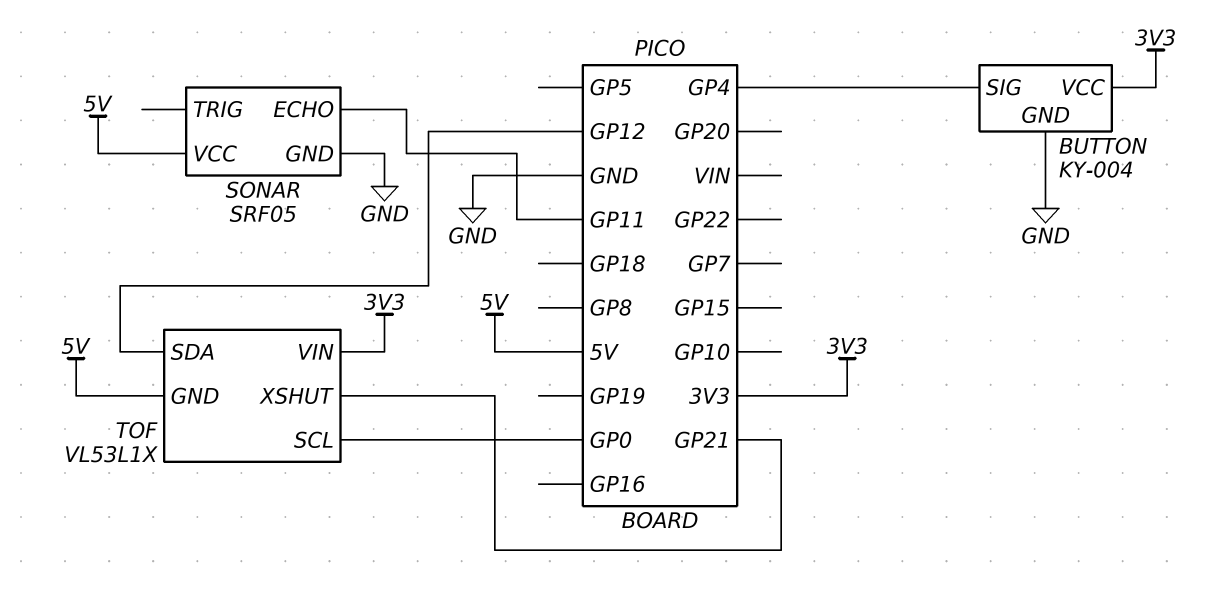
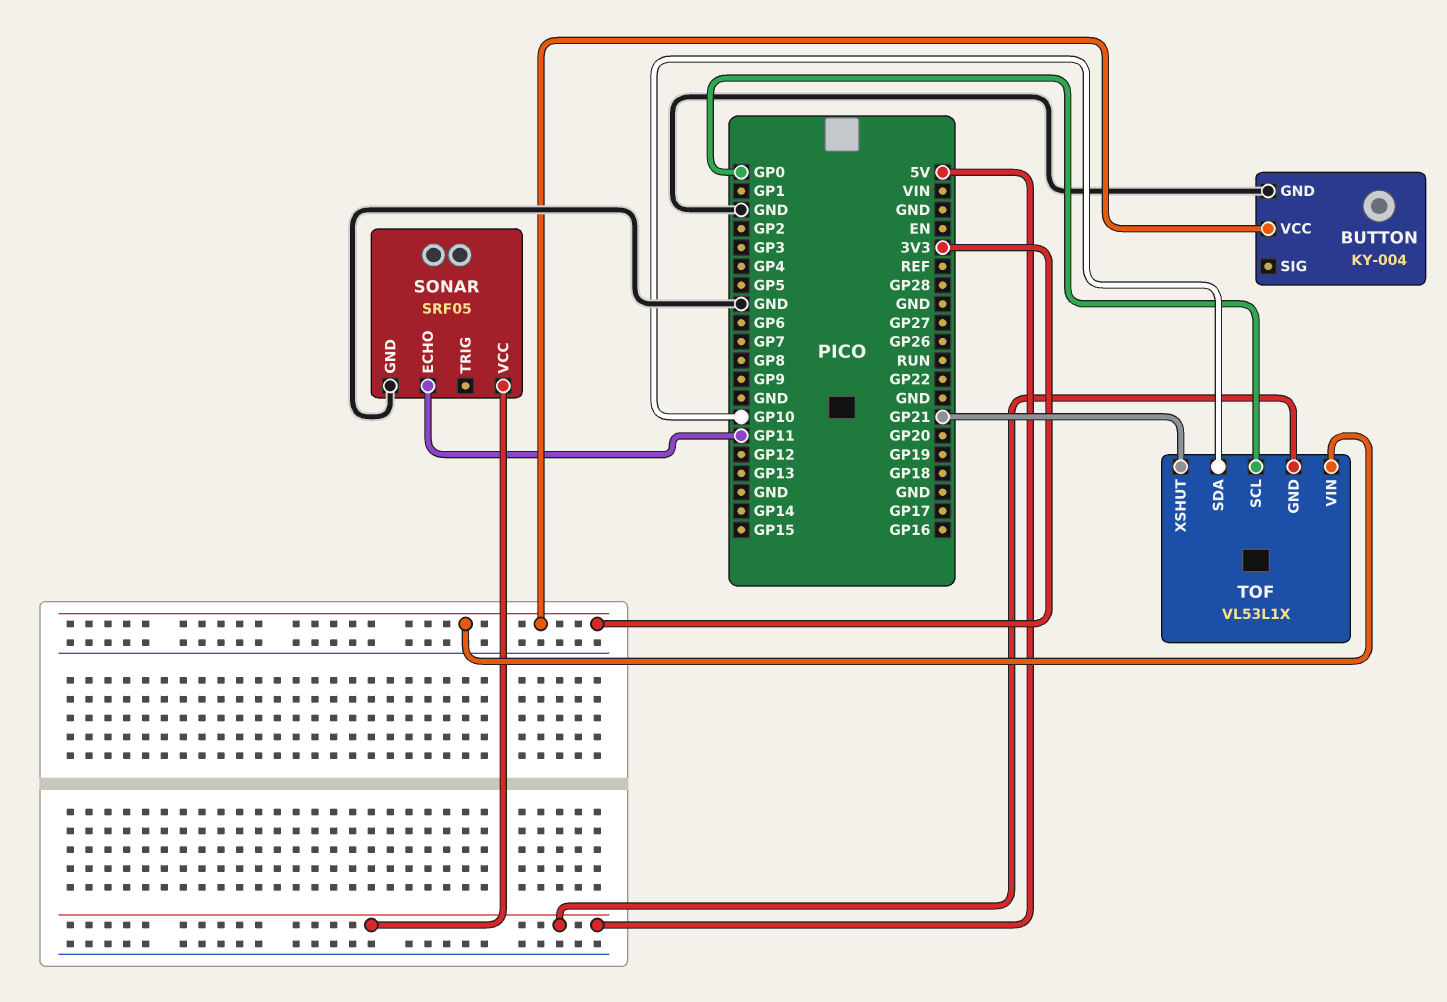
BUTTON pin SIG: GP4 -> none
TOF pin SDA: GP12 -> GP10

